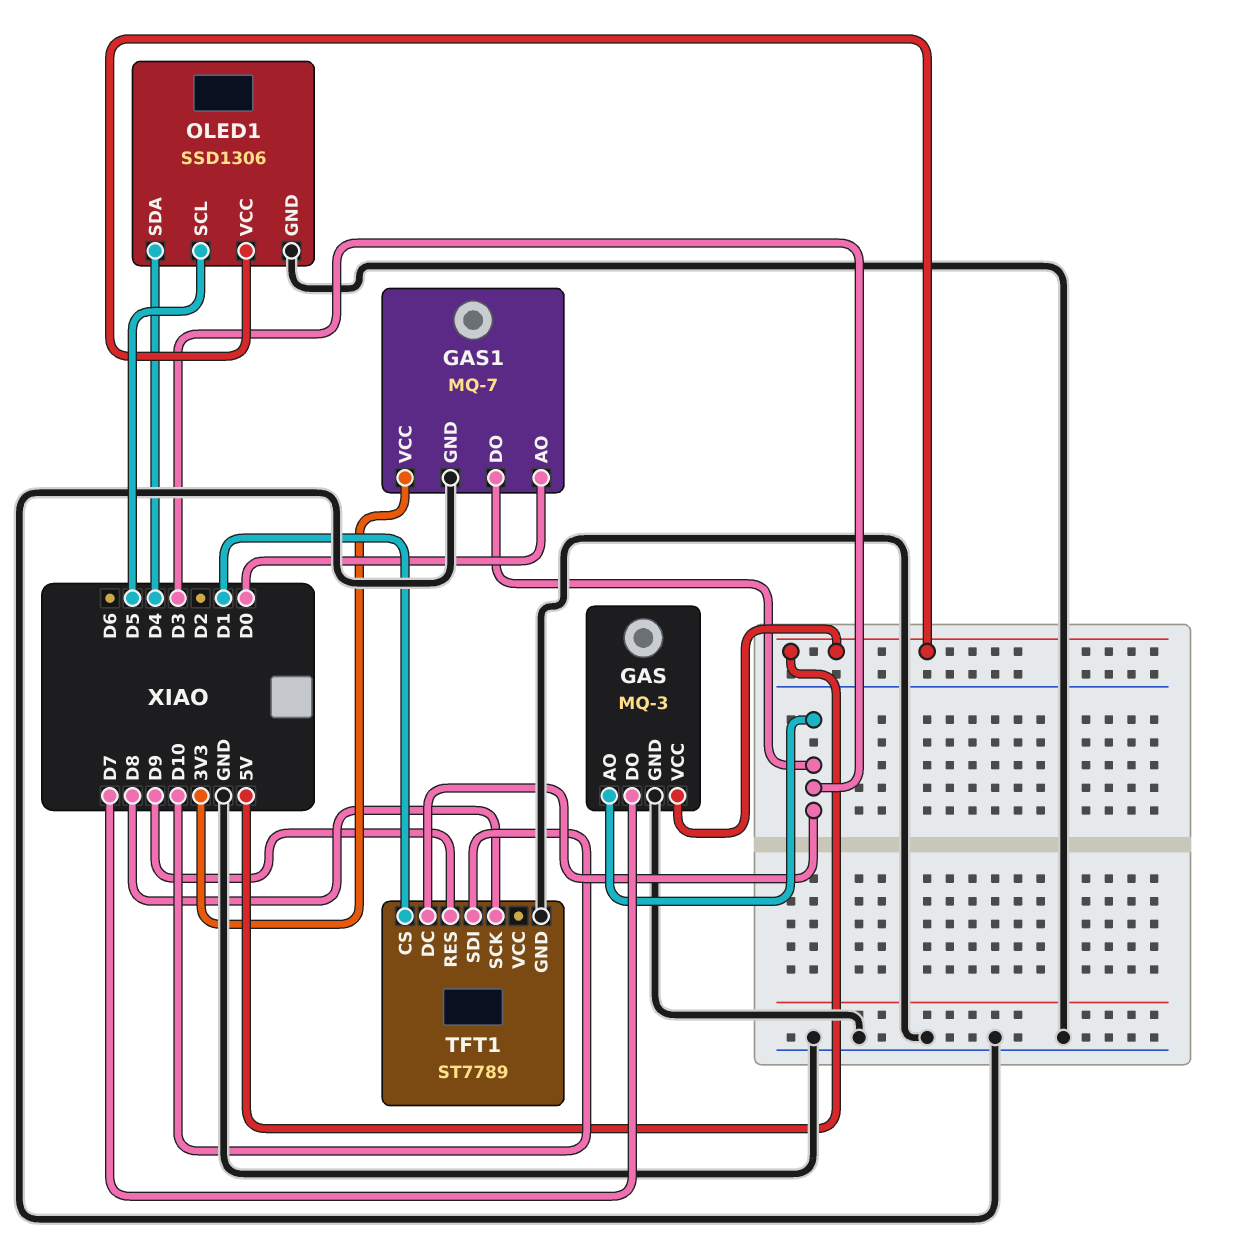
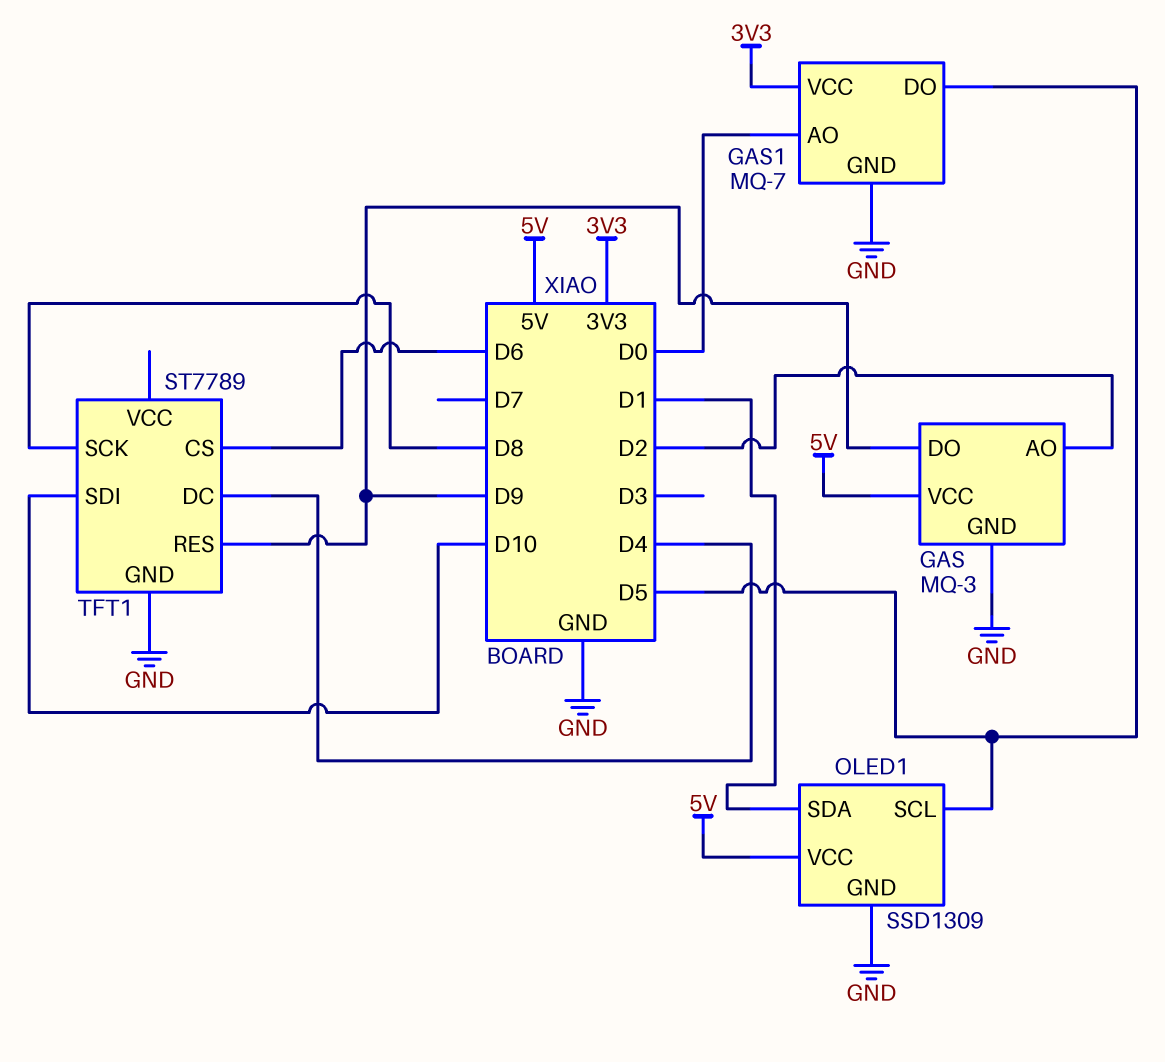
GAS pin AO: D3 -> D2
GAS pin DO: D7 -> D9
GAS1 pin DO: D3 -> D5
OLED1: SSD1306 -> SSD1309
OLED1 pin SDA: D4 -> D1
TFT1 pin CS: D1 -> D6
TFT1 pin DC: D3 -> D4

